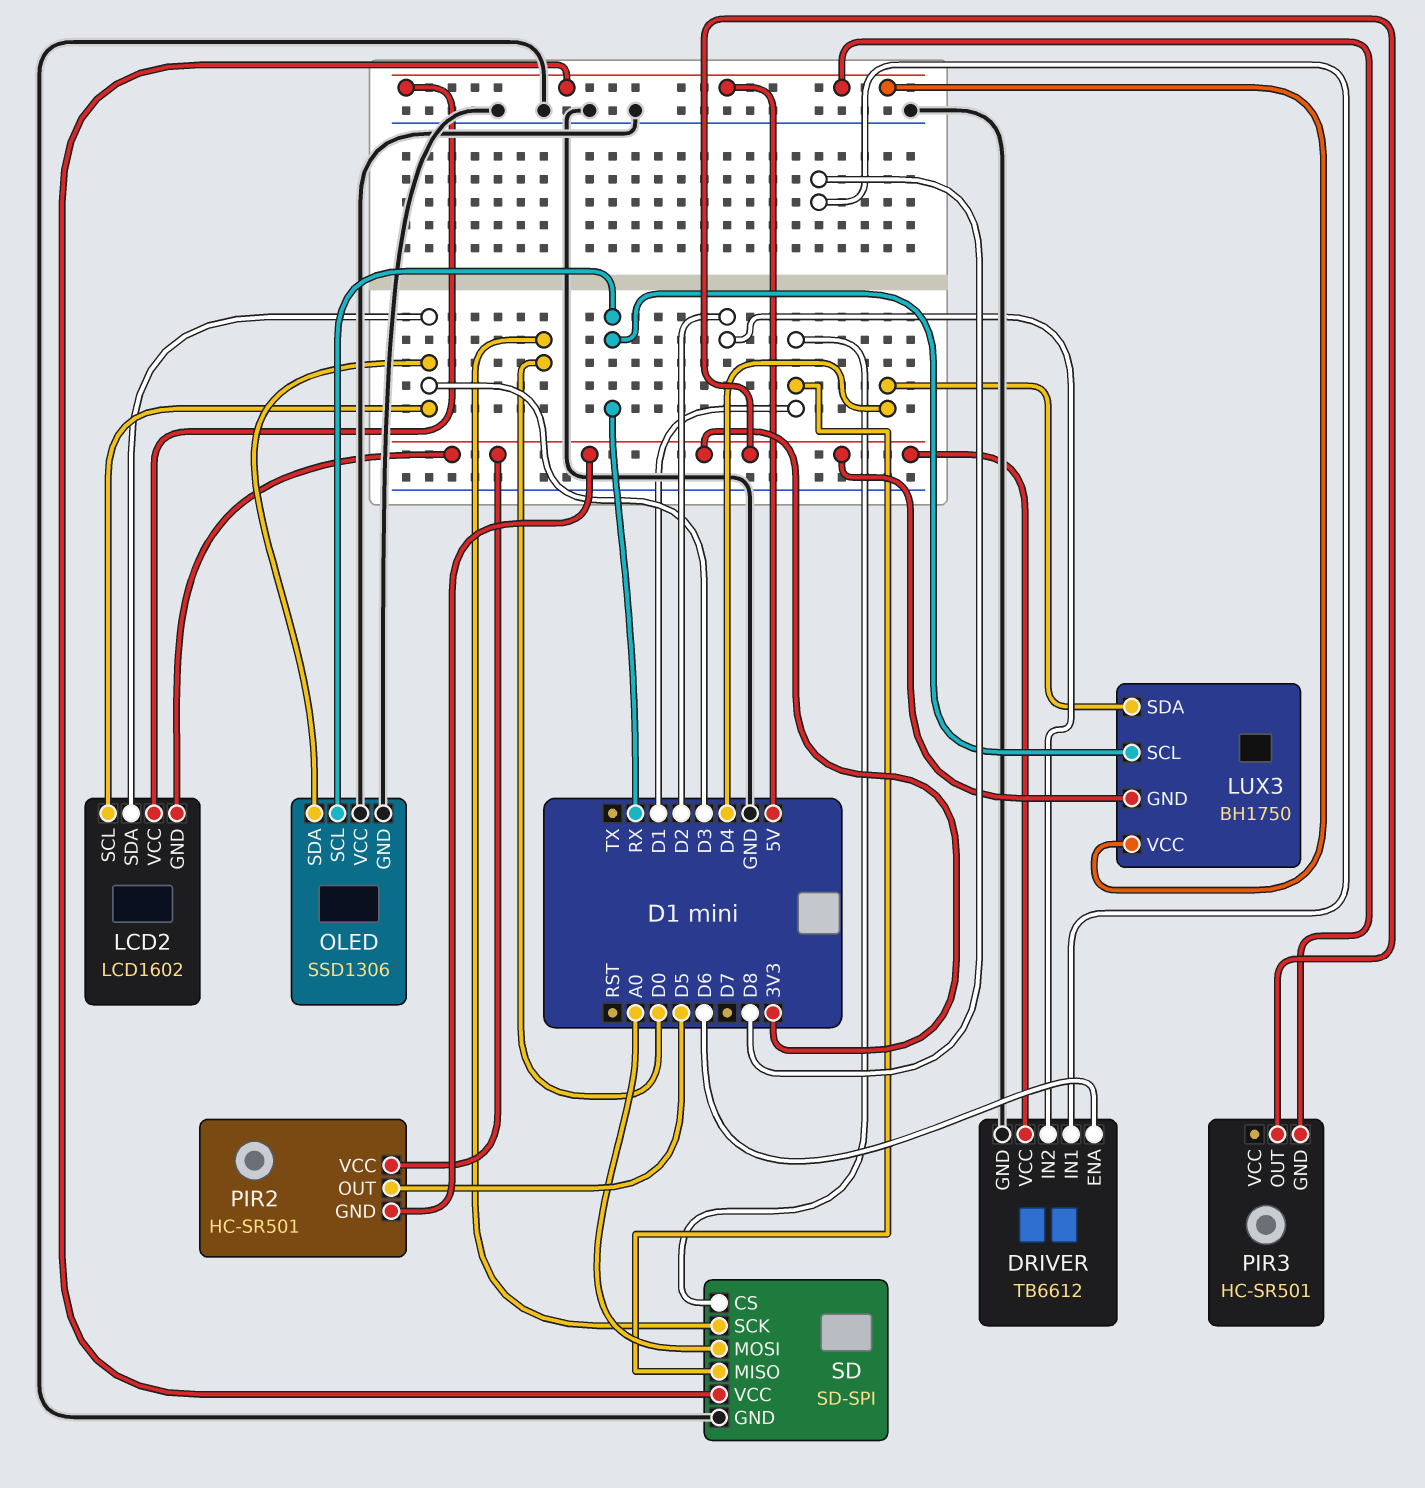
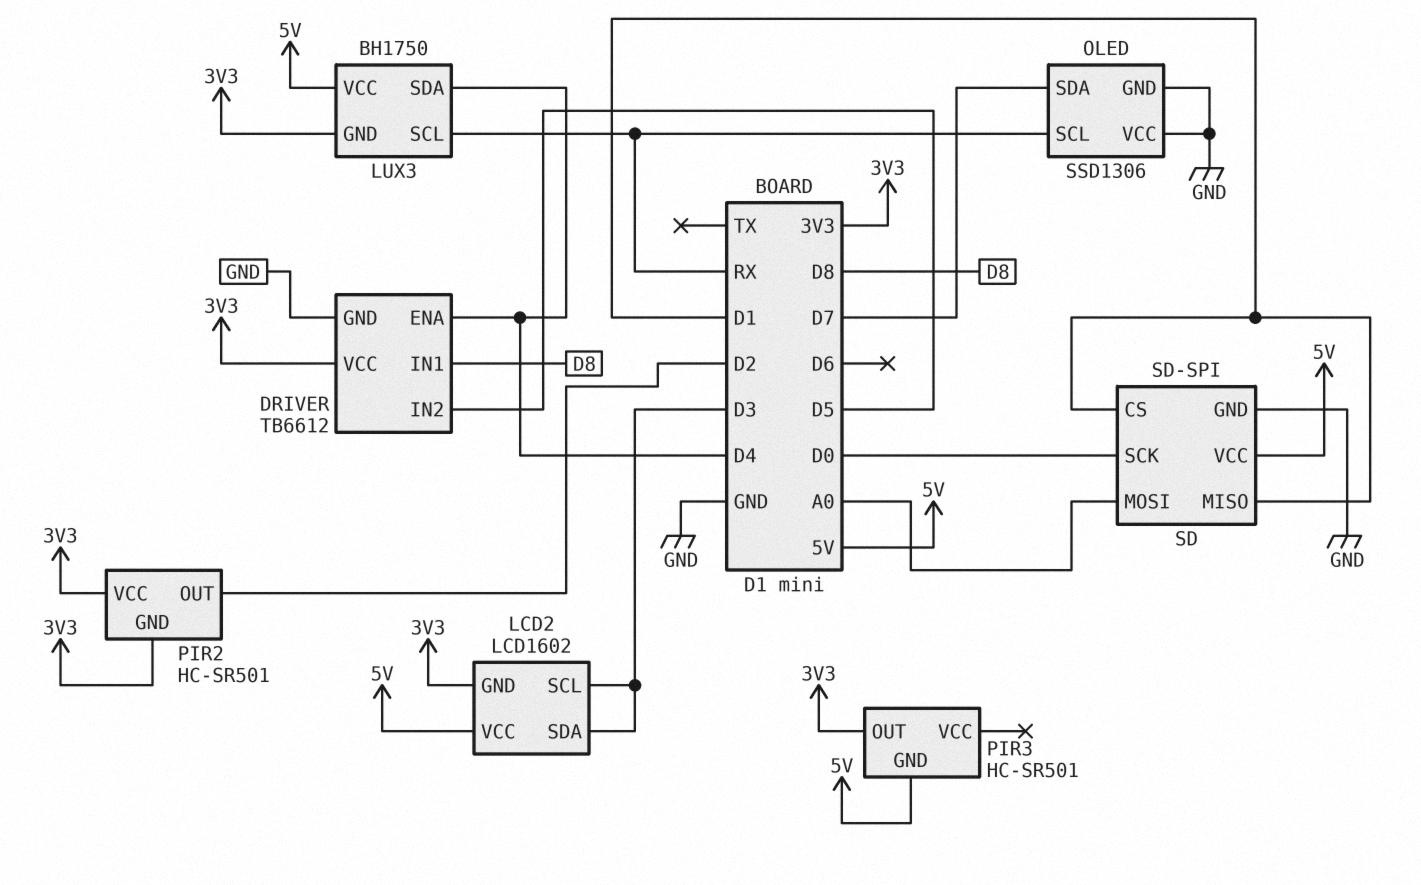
DRIVER pin ENA: D6 -> D4
DRIVER pin IN2: D2 -> D5
OLED pin SDA: D3 -> D7
PIR2 pin OUT: D5 -> D2

